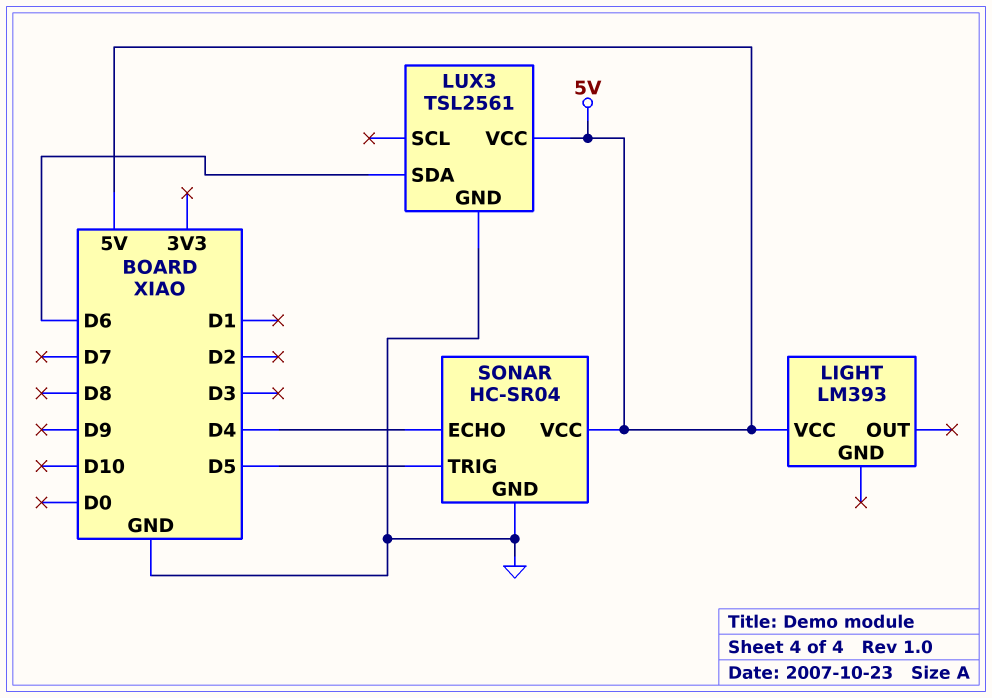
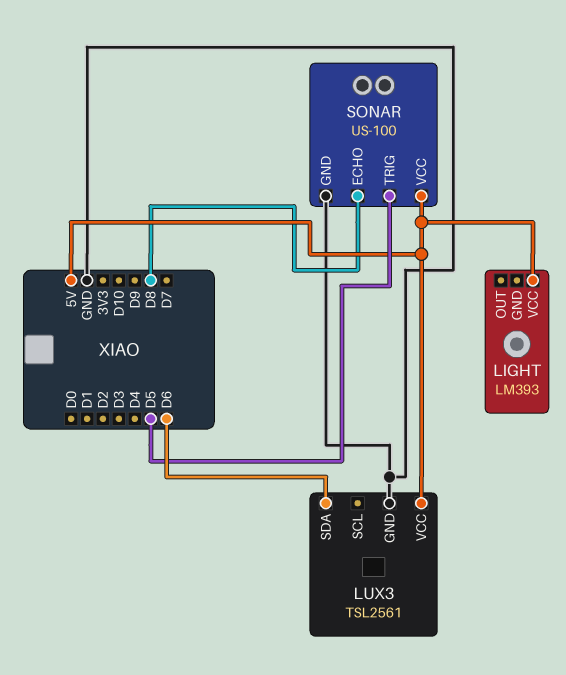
SONAR: HC-SR04 -> US-100
SONAR pin ECHO: D4 -> D8

